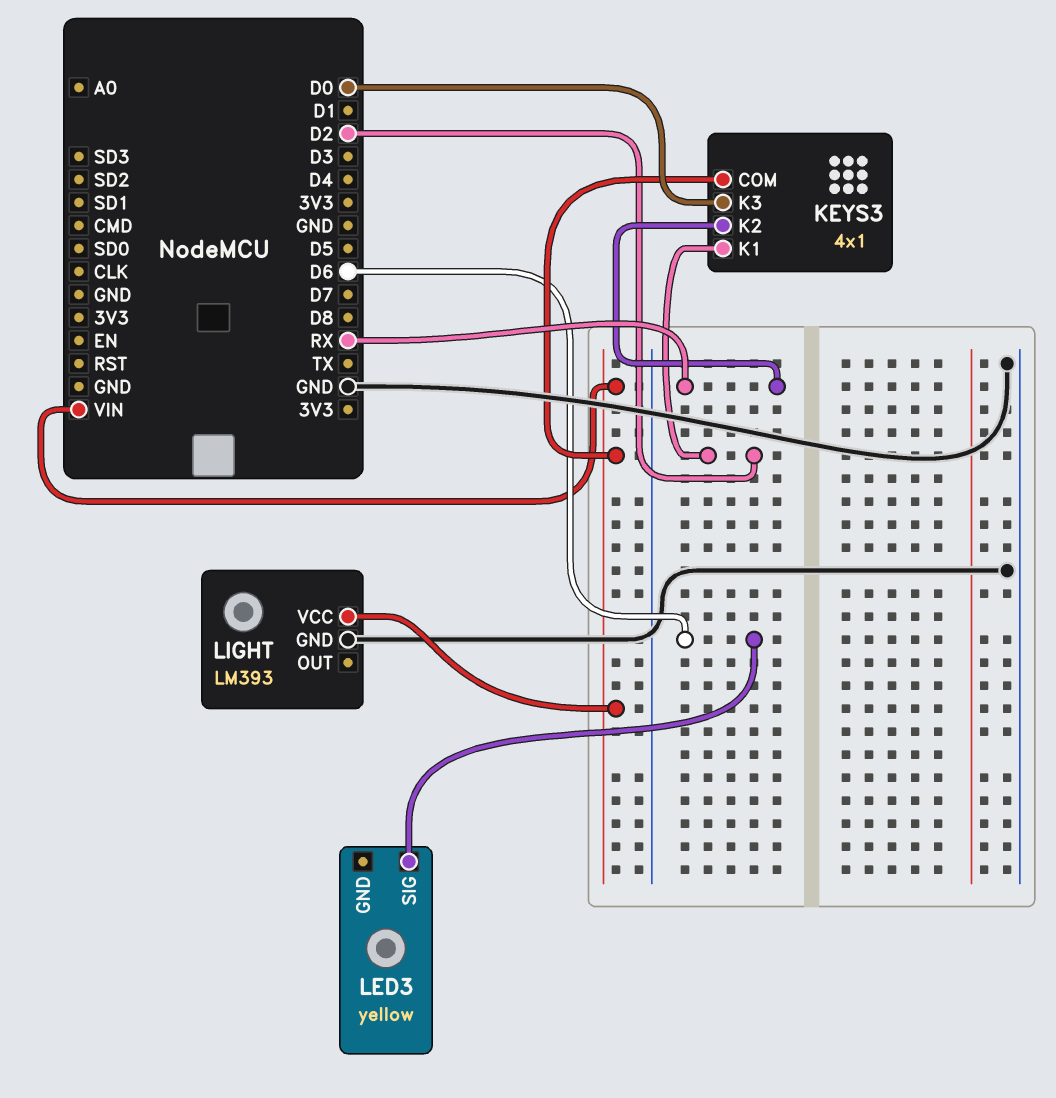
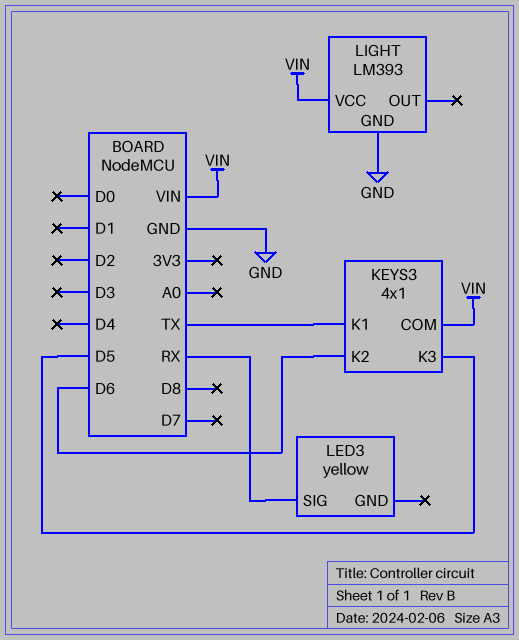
KEYS3 pin K1: D2 -> TX
KEYS3 pin K2: RX -> D6
KEYS3 pin K3: D0 -> D5
LED3 pin SIG: D6 -> RX

